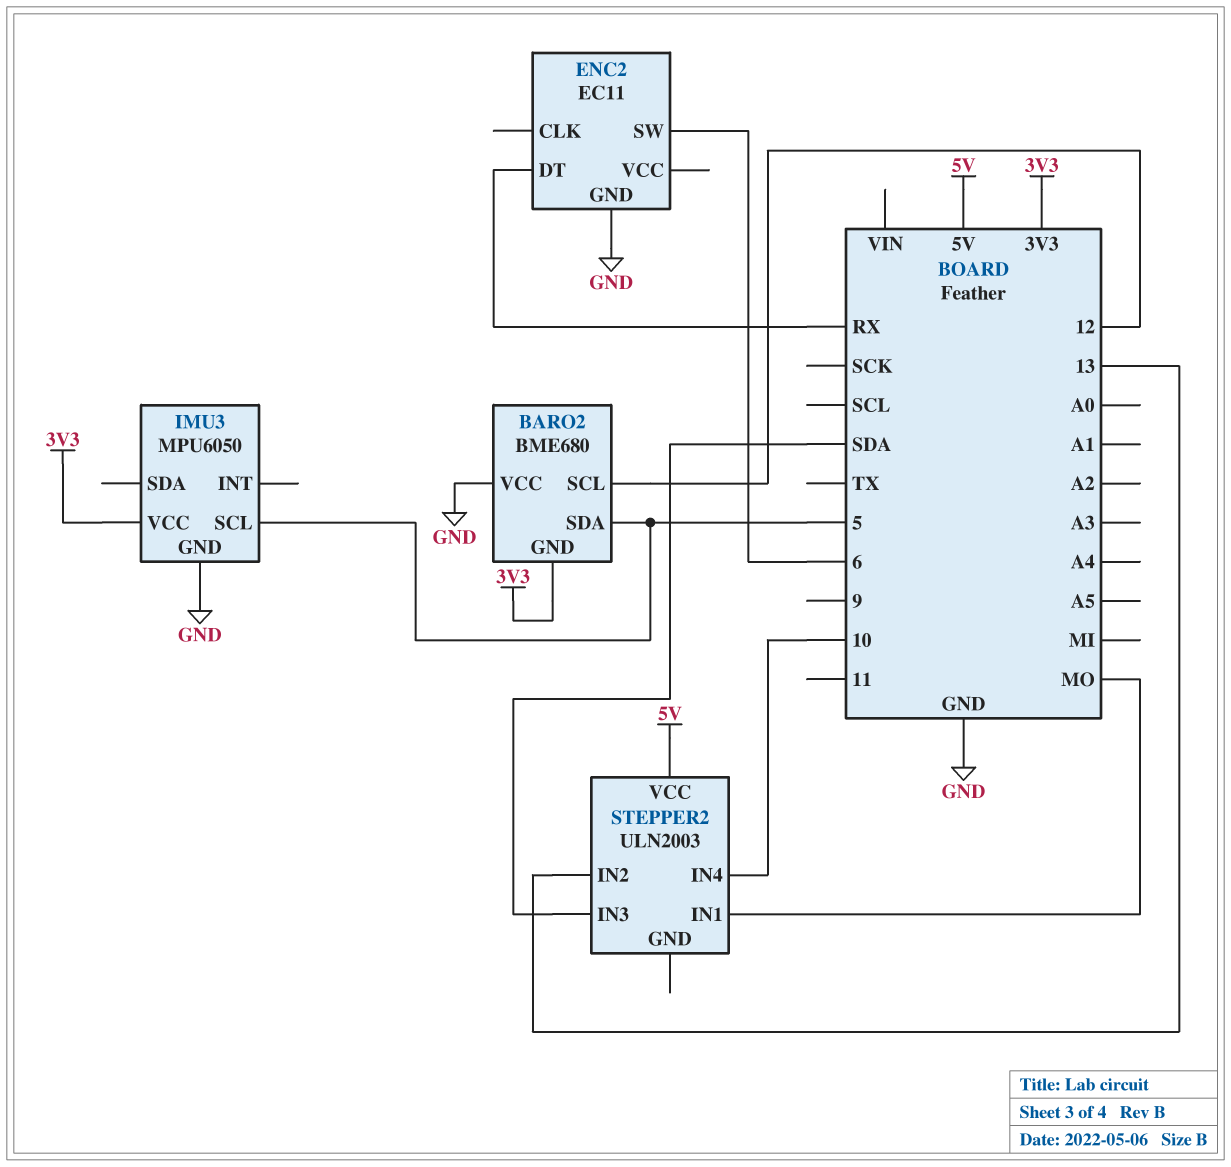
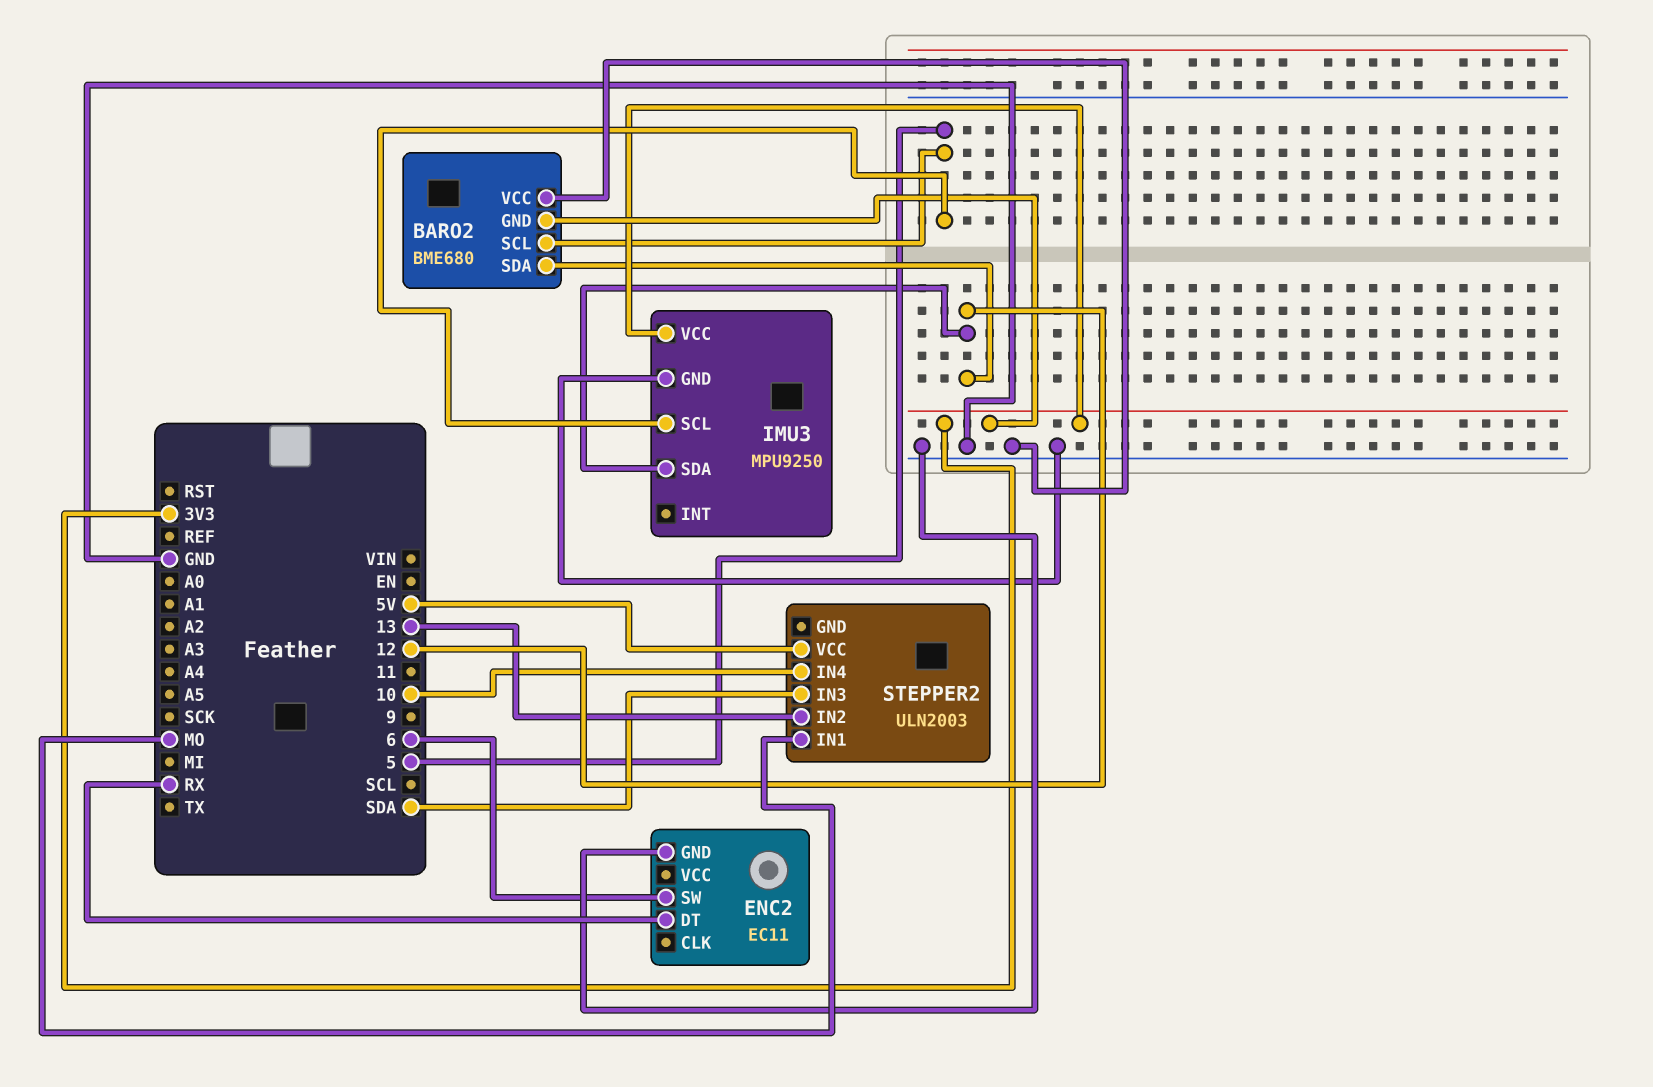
BARO2 pin SCL: 12 -> 5
BARO2 pin SDA: 5 -> 12
IMU3: MPU6050 -> MPU9250
IMU3 pin SDA: none -> 12

